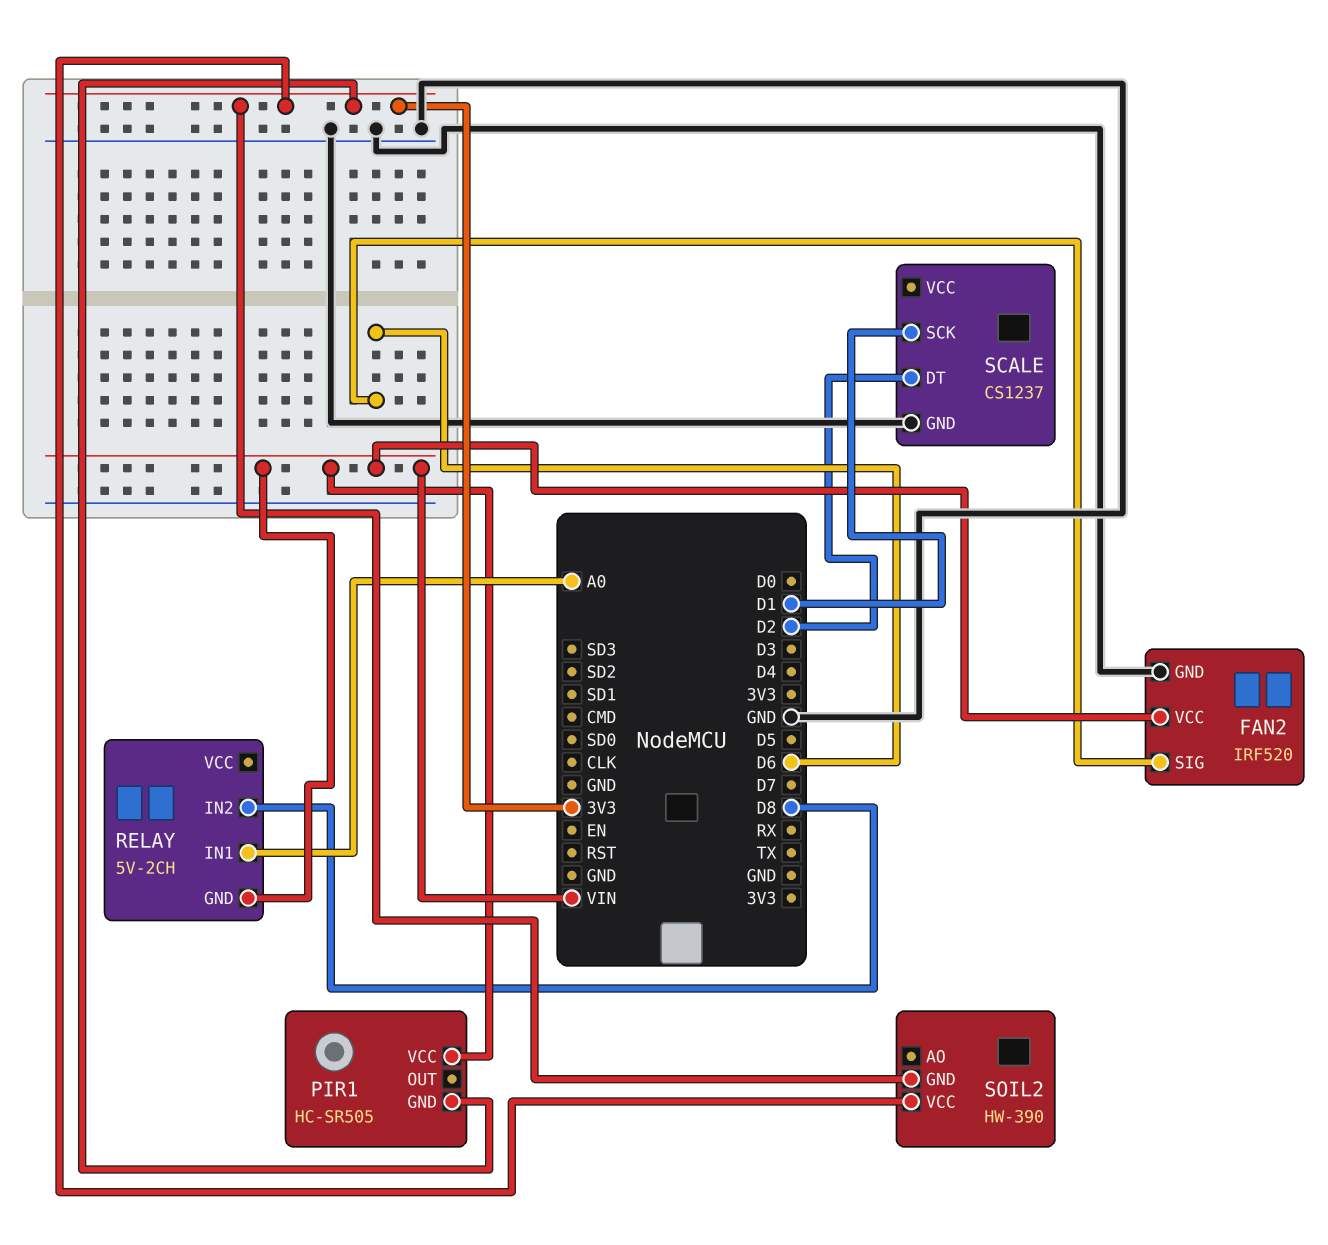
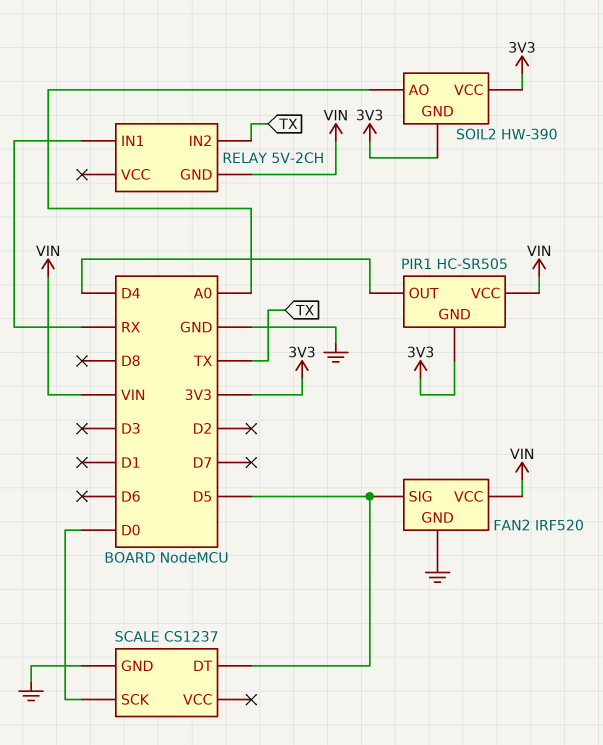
FAN2 pin SIG: D6 -> D5
PIR1 pin OUT: none -> D4
RELAY pin IN1: A0 -> RX
RELAY pin IN2: D8 -> TX
SCALE pin DT: D2 -> D5
SCALE pin SCK: D1 -> D0
SOIL2 pin AO: none -> A0

